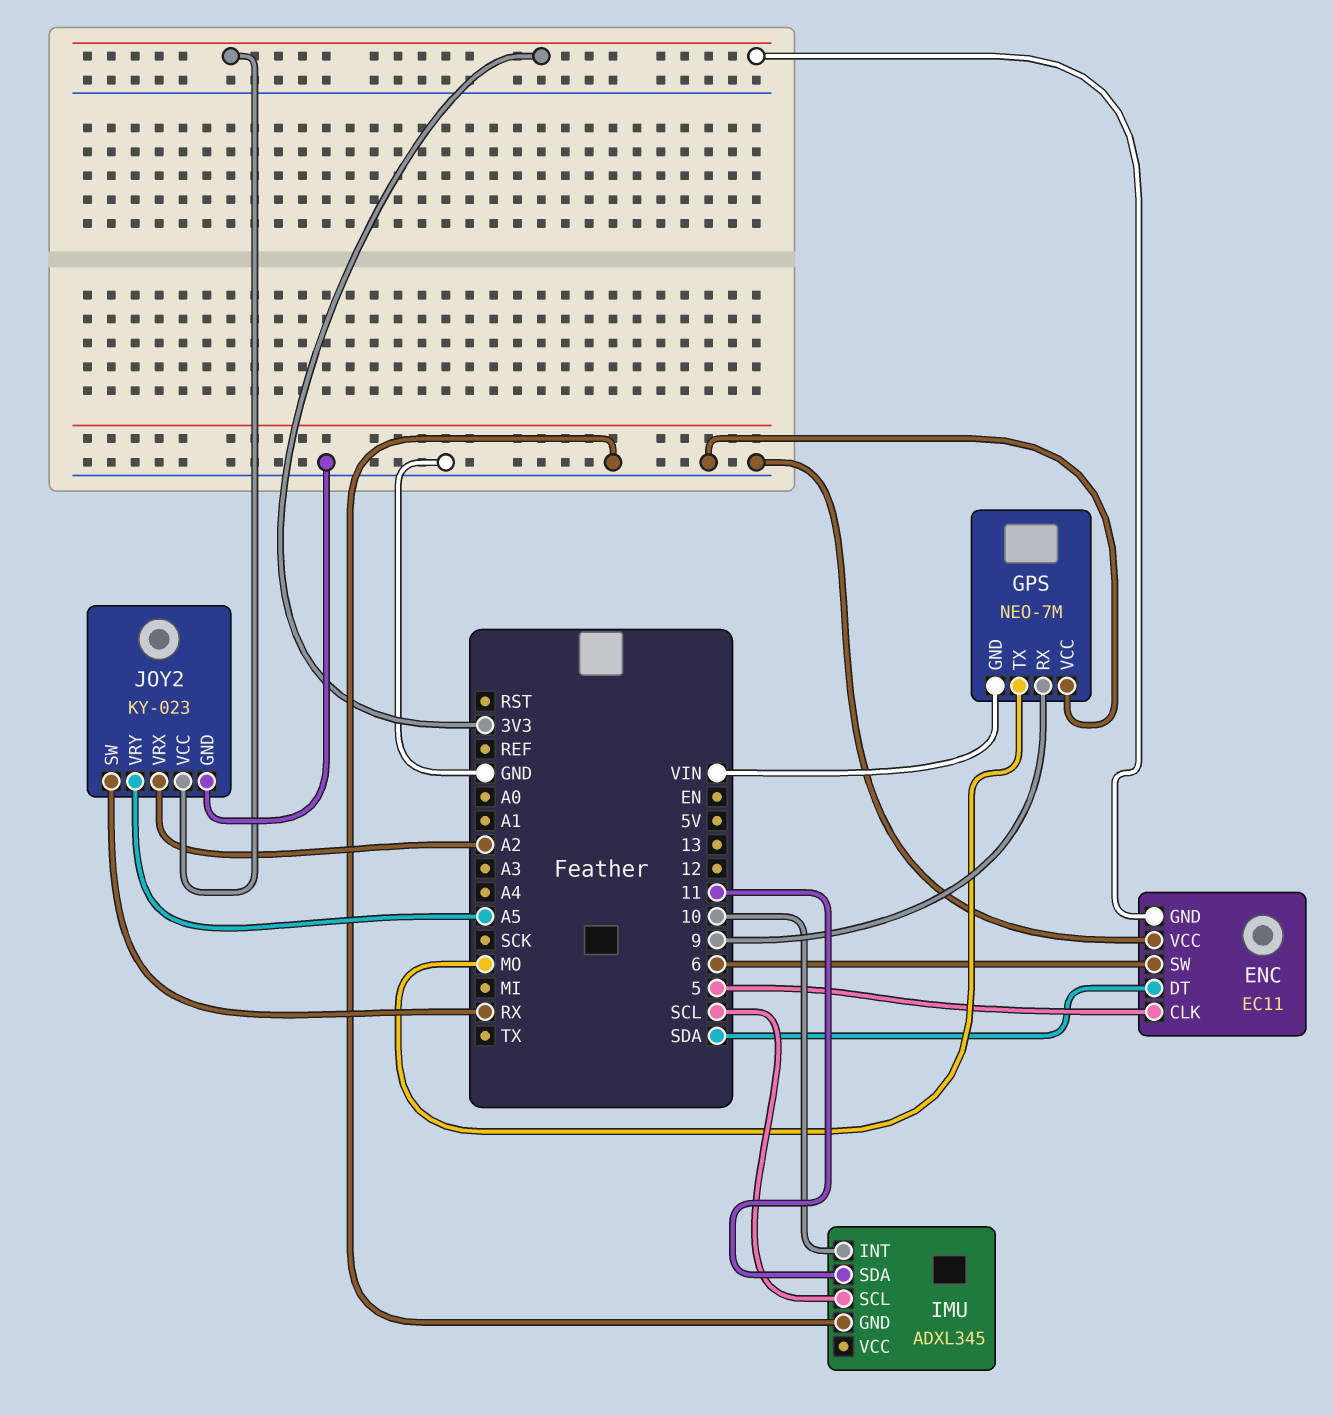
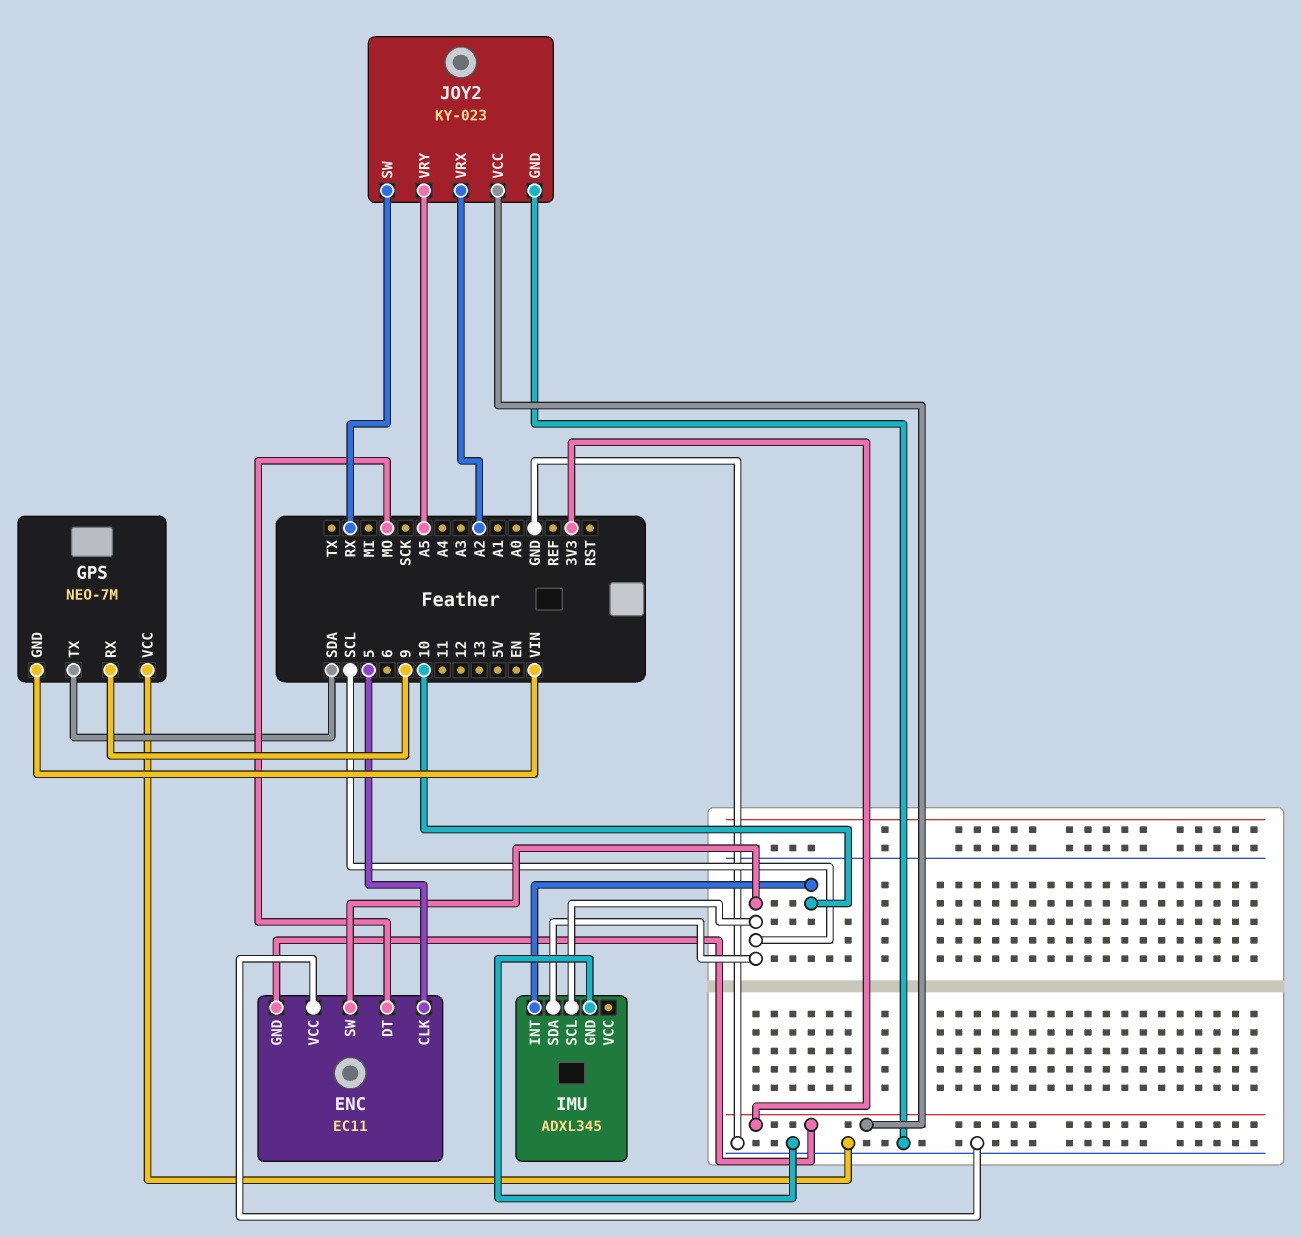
ENC pin DT: SDA -> MO
ENC pin SW: 6 -> SCL
GPS pin TX: MO -> SDA
IMU pin SDA: 11 -> SCL

